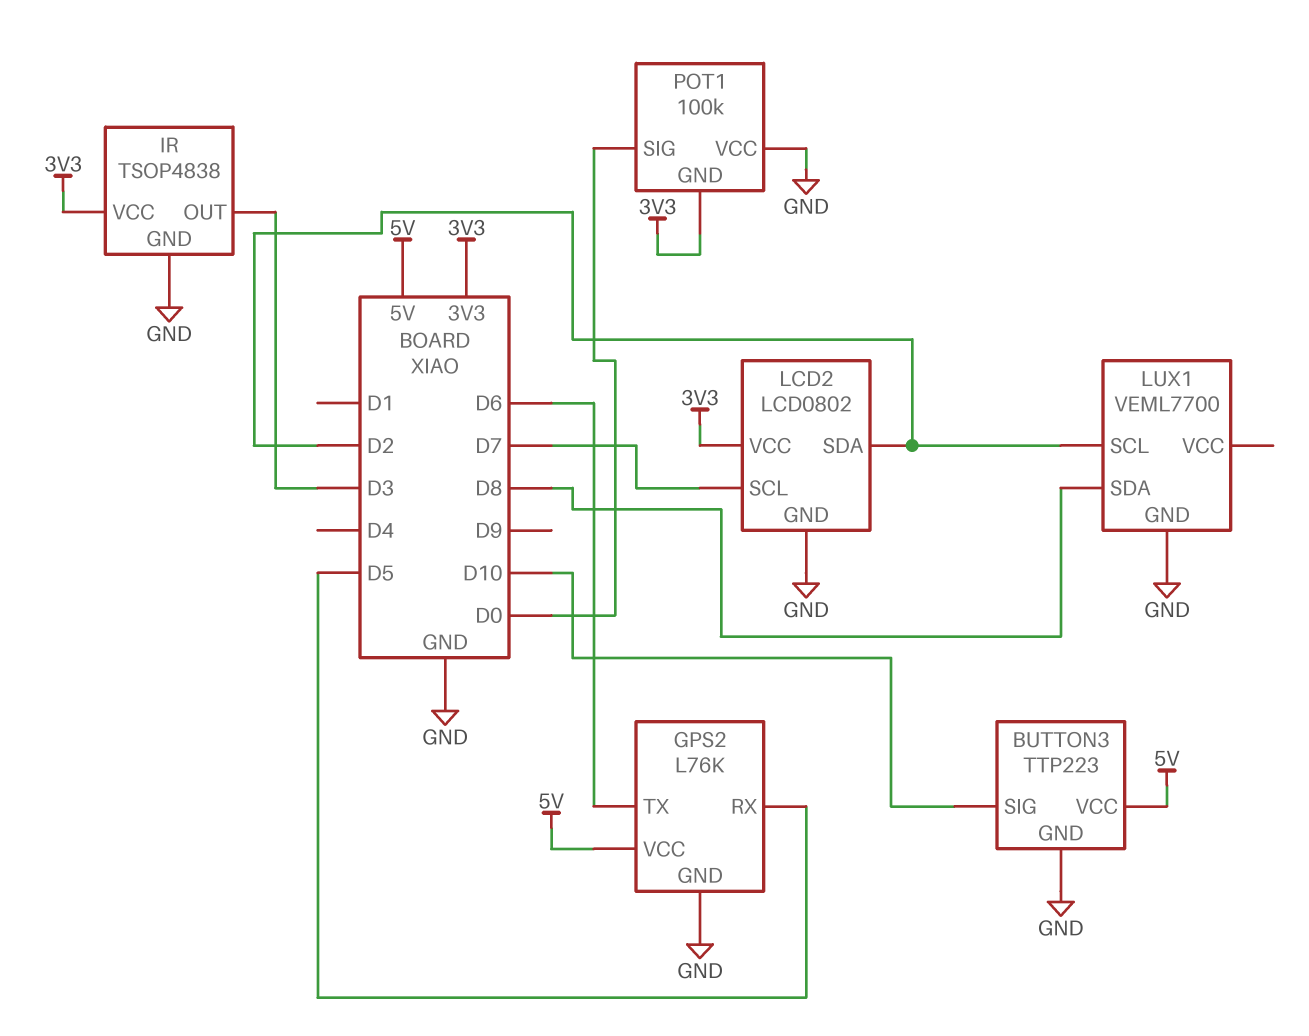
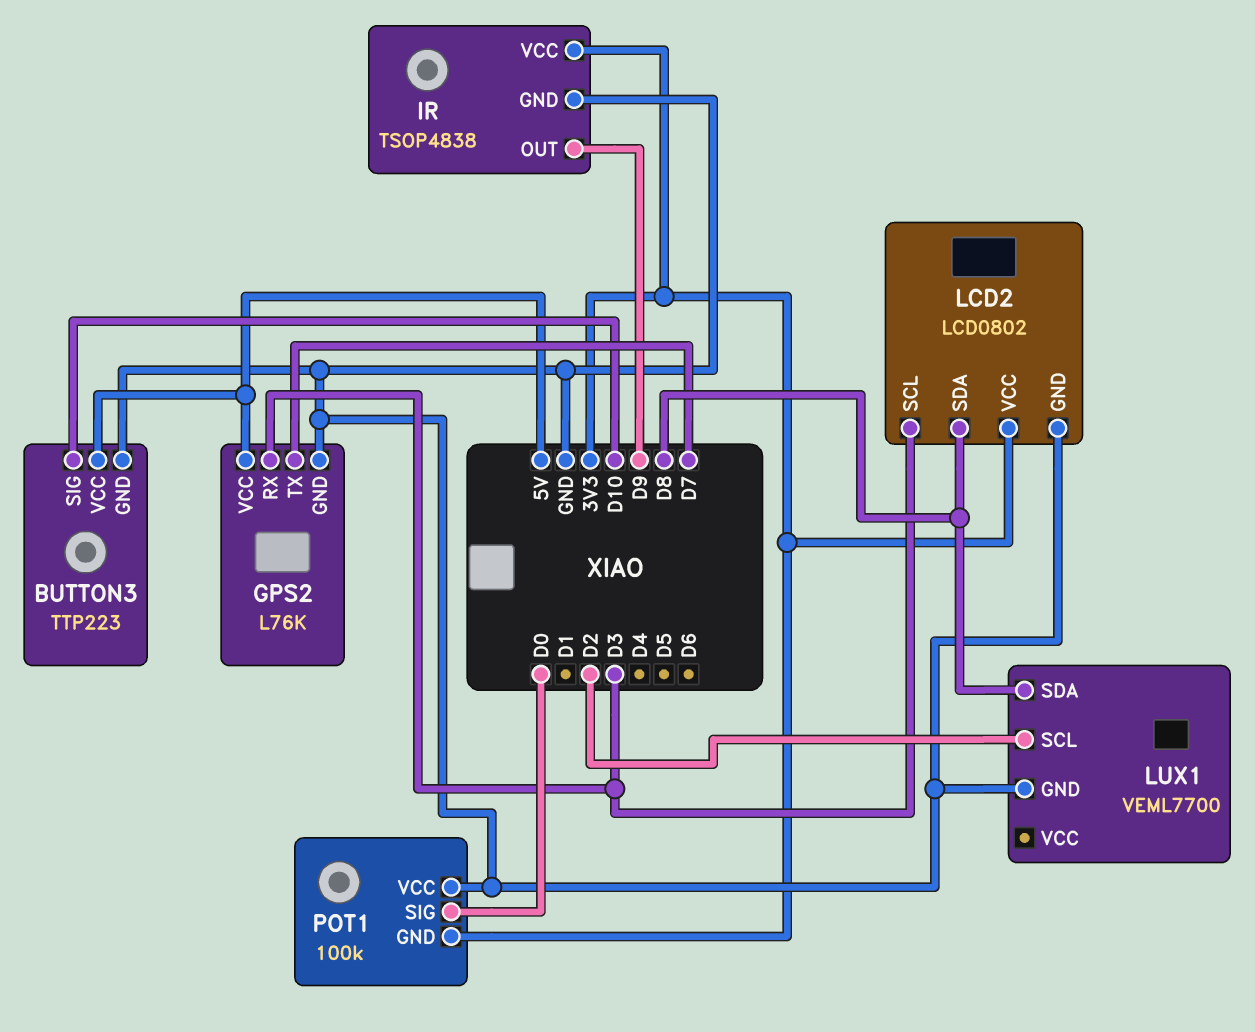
GPS2 pin RX: D5 -> D3
GPS2 pin TX: D6 -> D7
IR pin OUT: D3 -> D9
LCD2 pin SCL: D7 -> D3
LCD2 pin SDA: D2 -> D8

